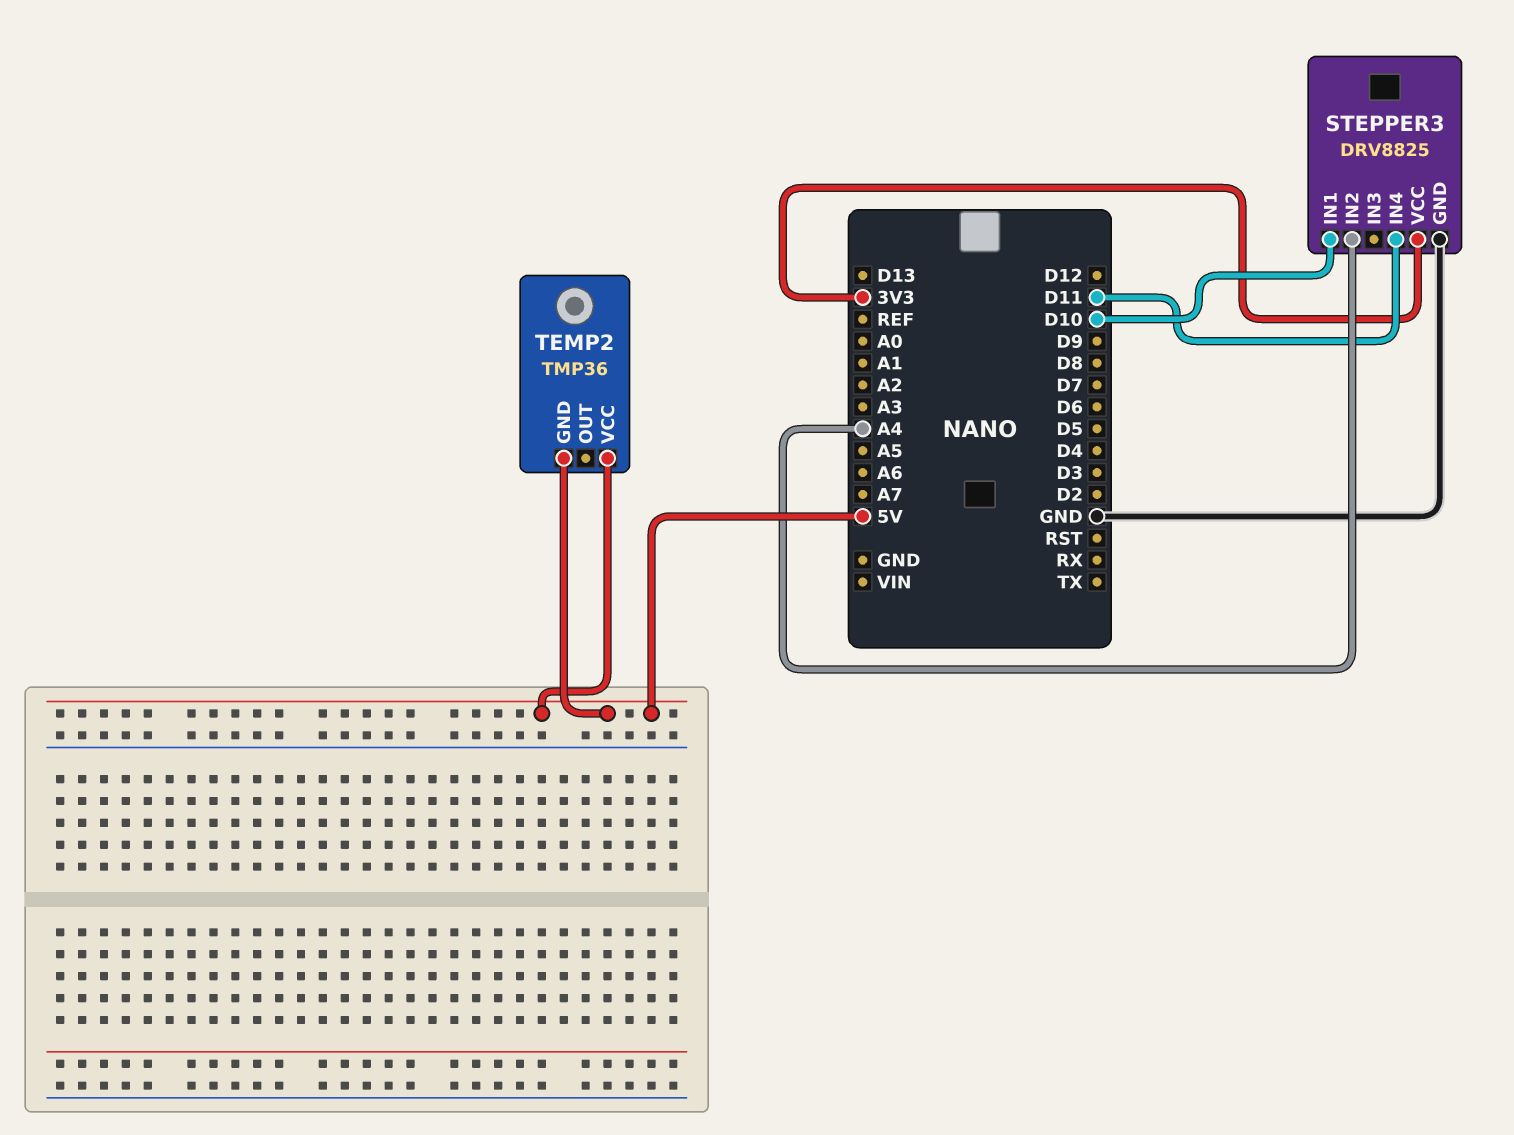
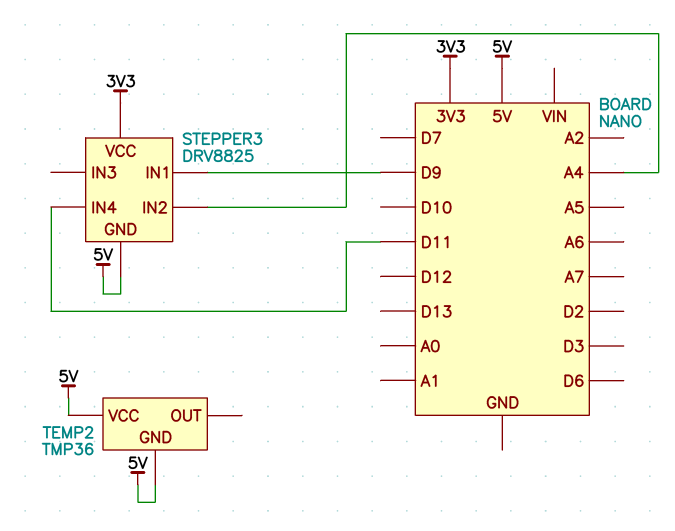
STEPPER3 pin GND: GND -> 5V
STEPPER3 pin IN1: D10 -> D9

